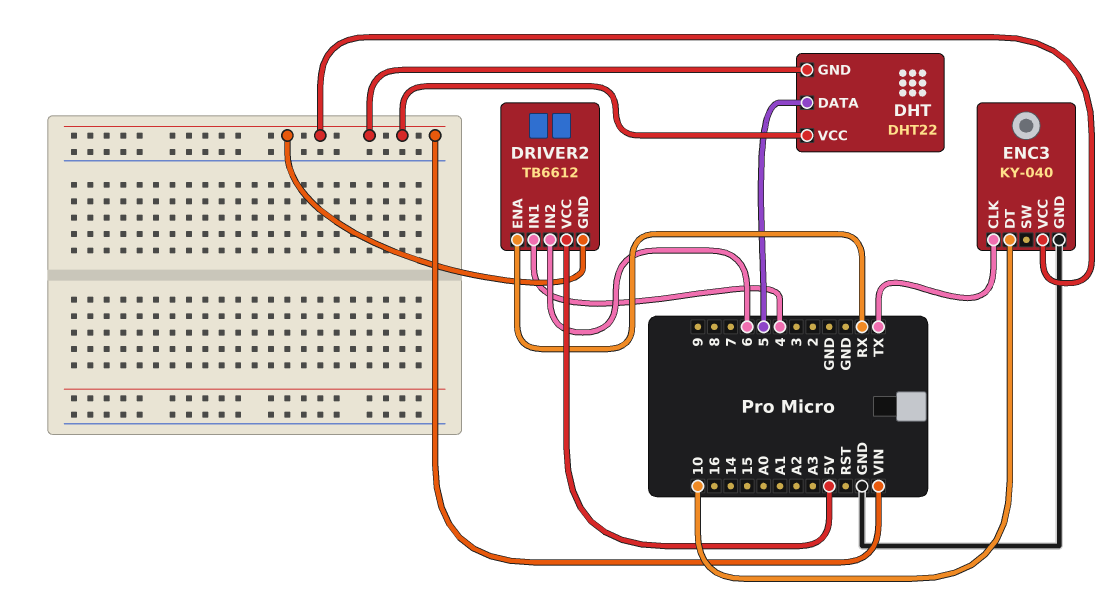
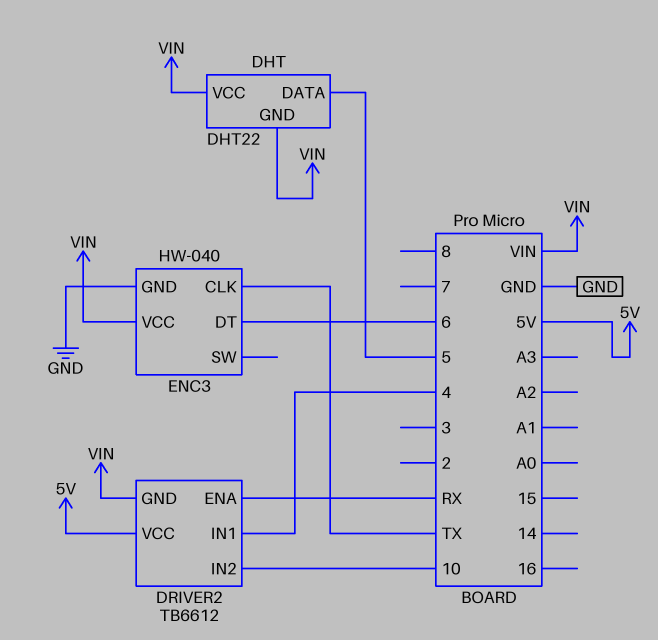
DRIVER2 pin IN2: 6 -> 10
ENC3: KY-040 -> HW-040
ENC3 pin DT: 10 -> 6

